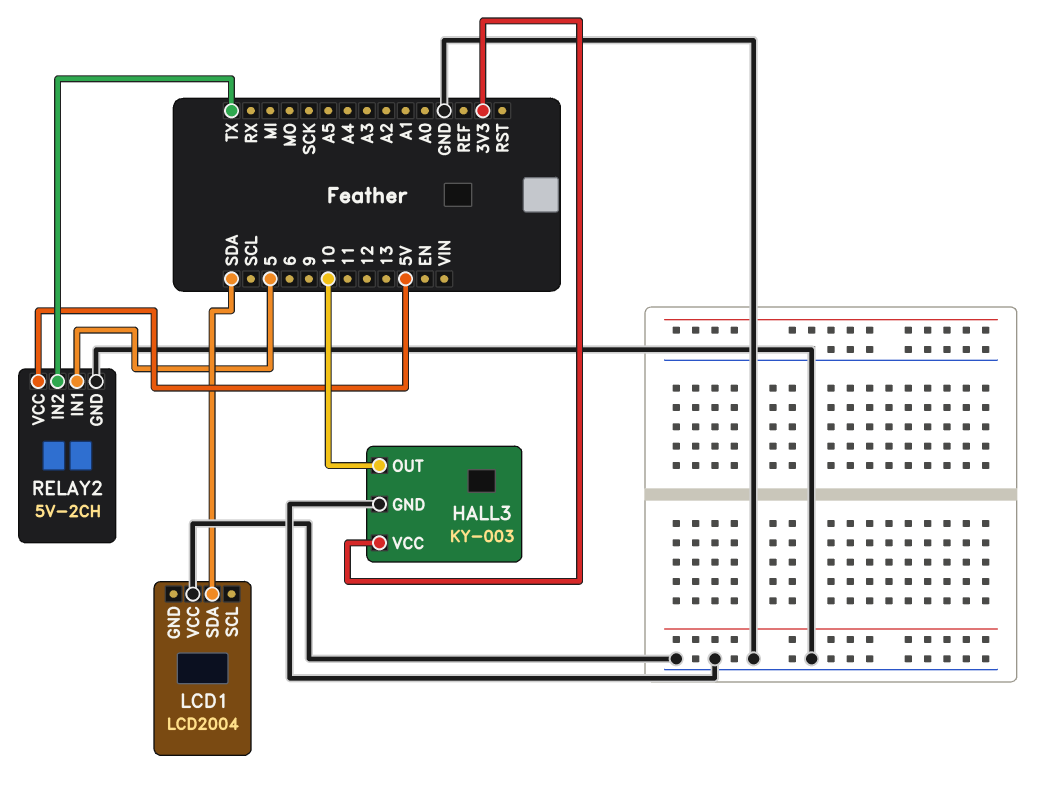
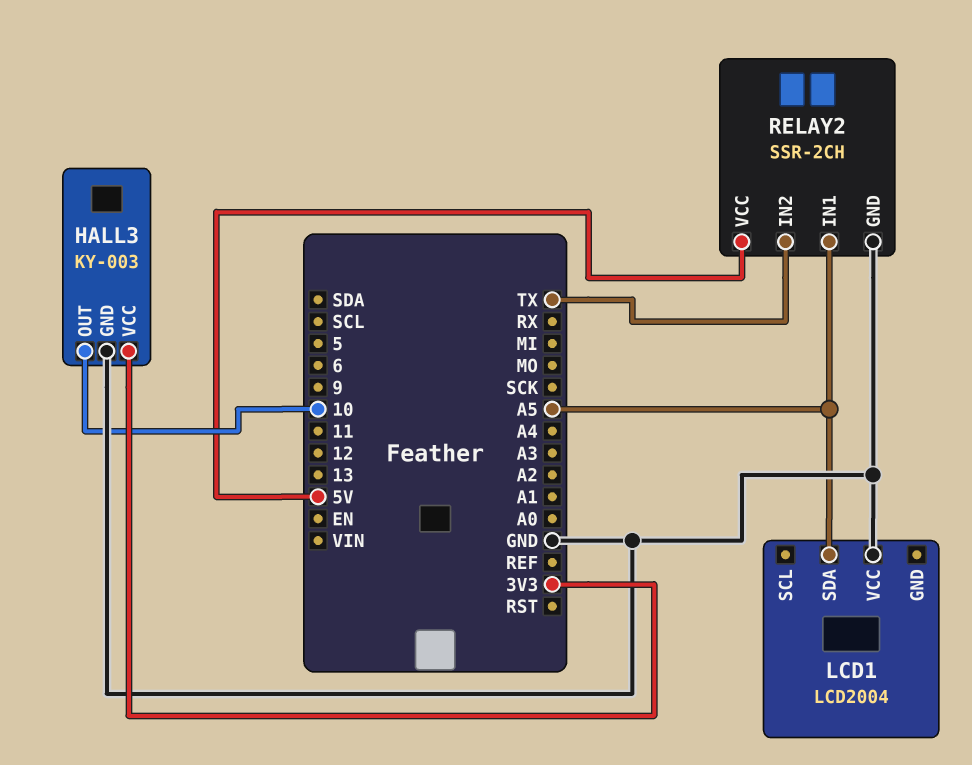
LCD1 pin SDA: SDA -> A5
RELAY2: 5V-2CH -> SSR-2CH
RELAY2 pin IN1: 5 -> A5

